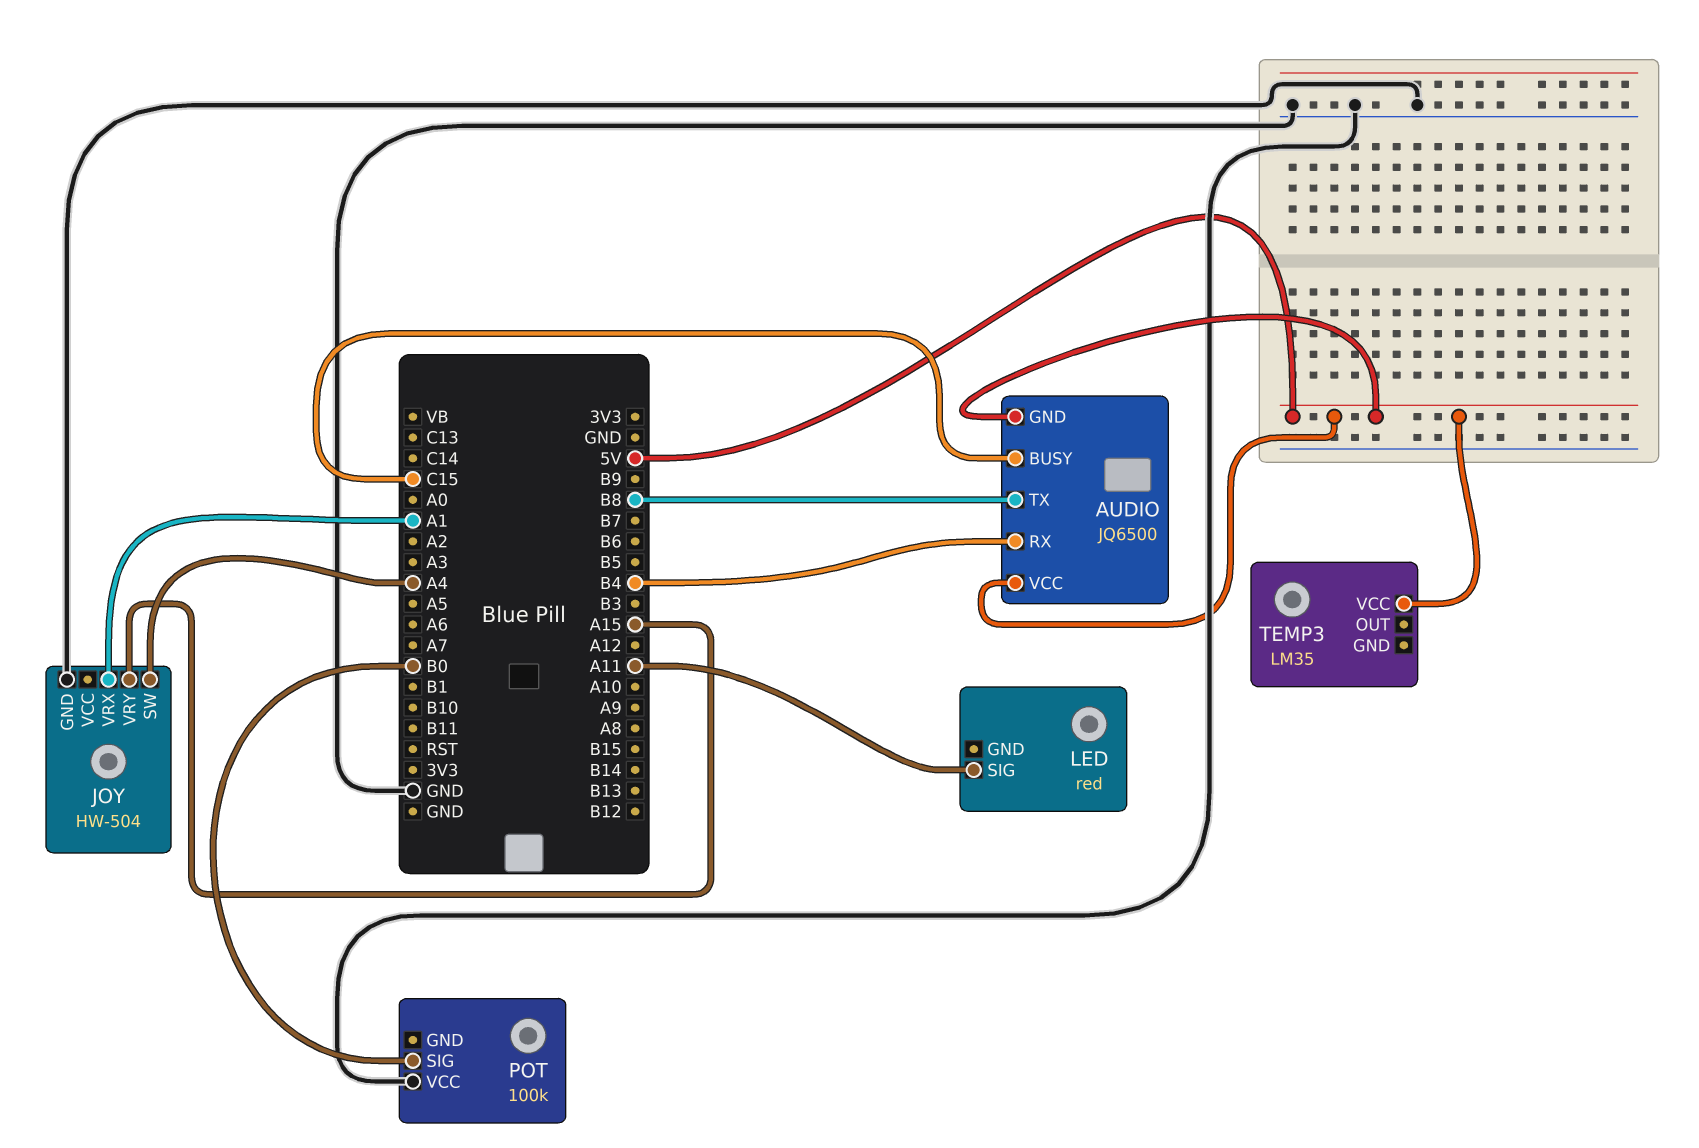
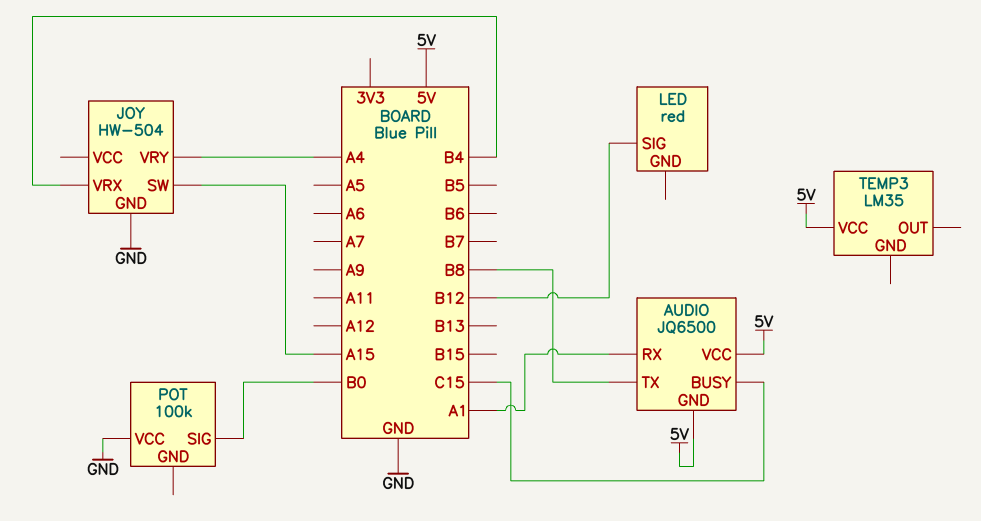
AUDIO pin RX: B4 -> A1
JOY pin SW: A4 -> A15
JOY pin VRX: A1 -> B4
JOY pin VRY: A15 -> A4
LED pin SIG: A11 -> B12

